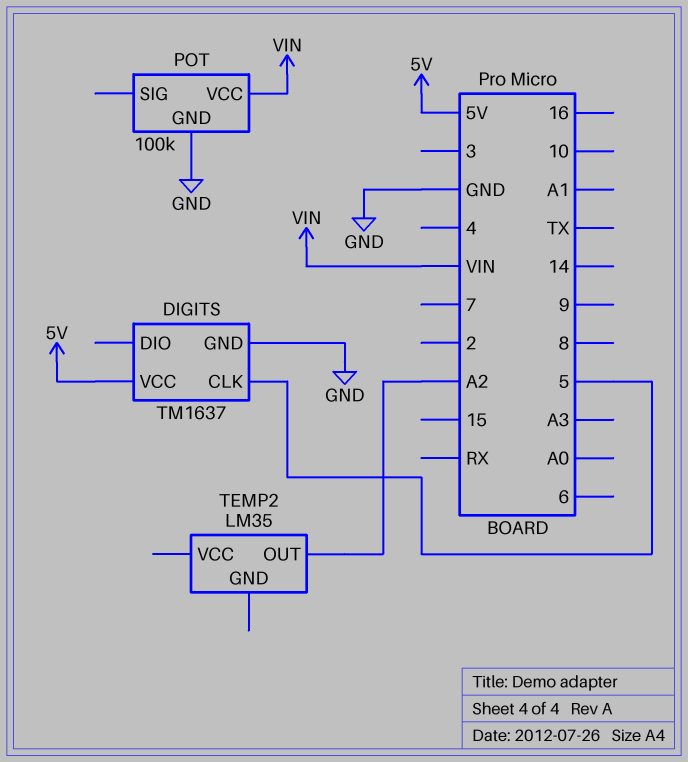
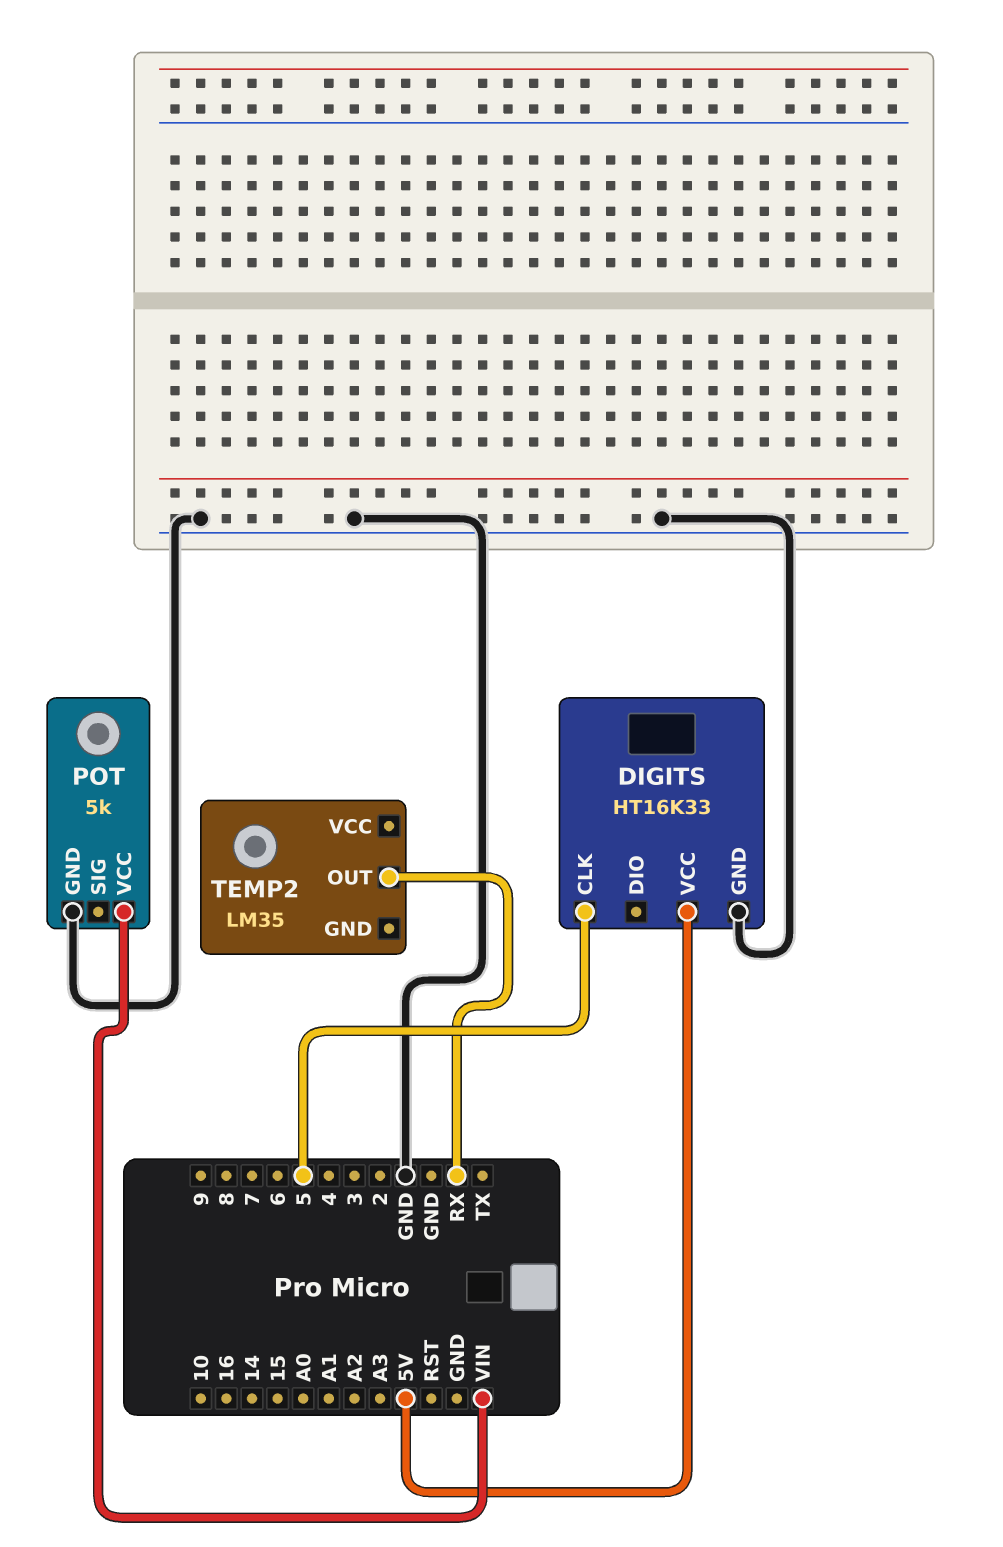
DIGITS: TM1637 -> HT16K33
POT: 100k -> 5k
TEMP2 pin OUT: A2 -> RX

